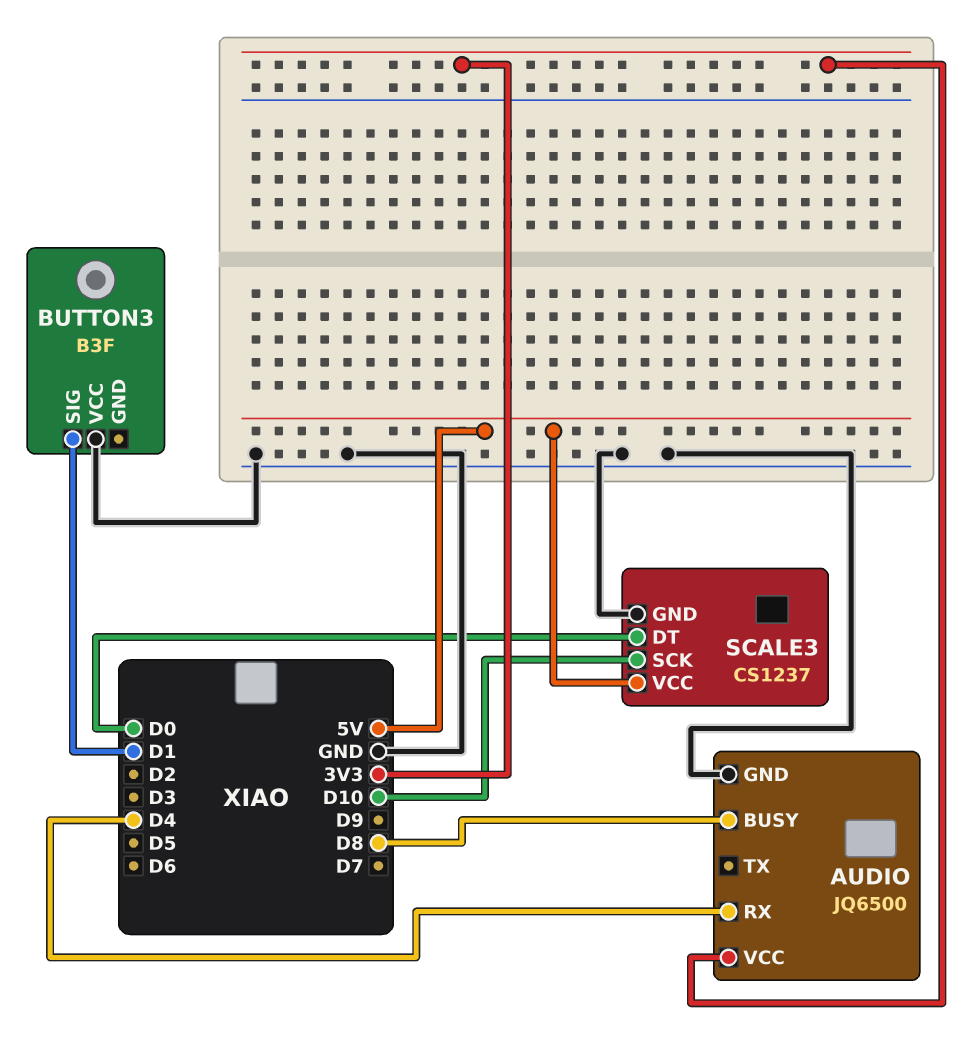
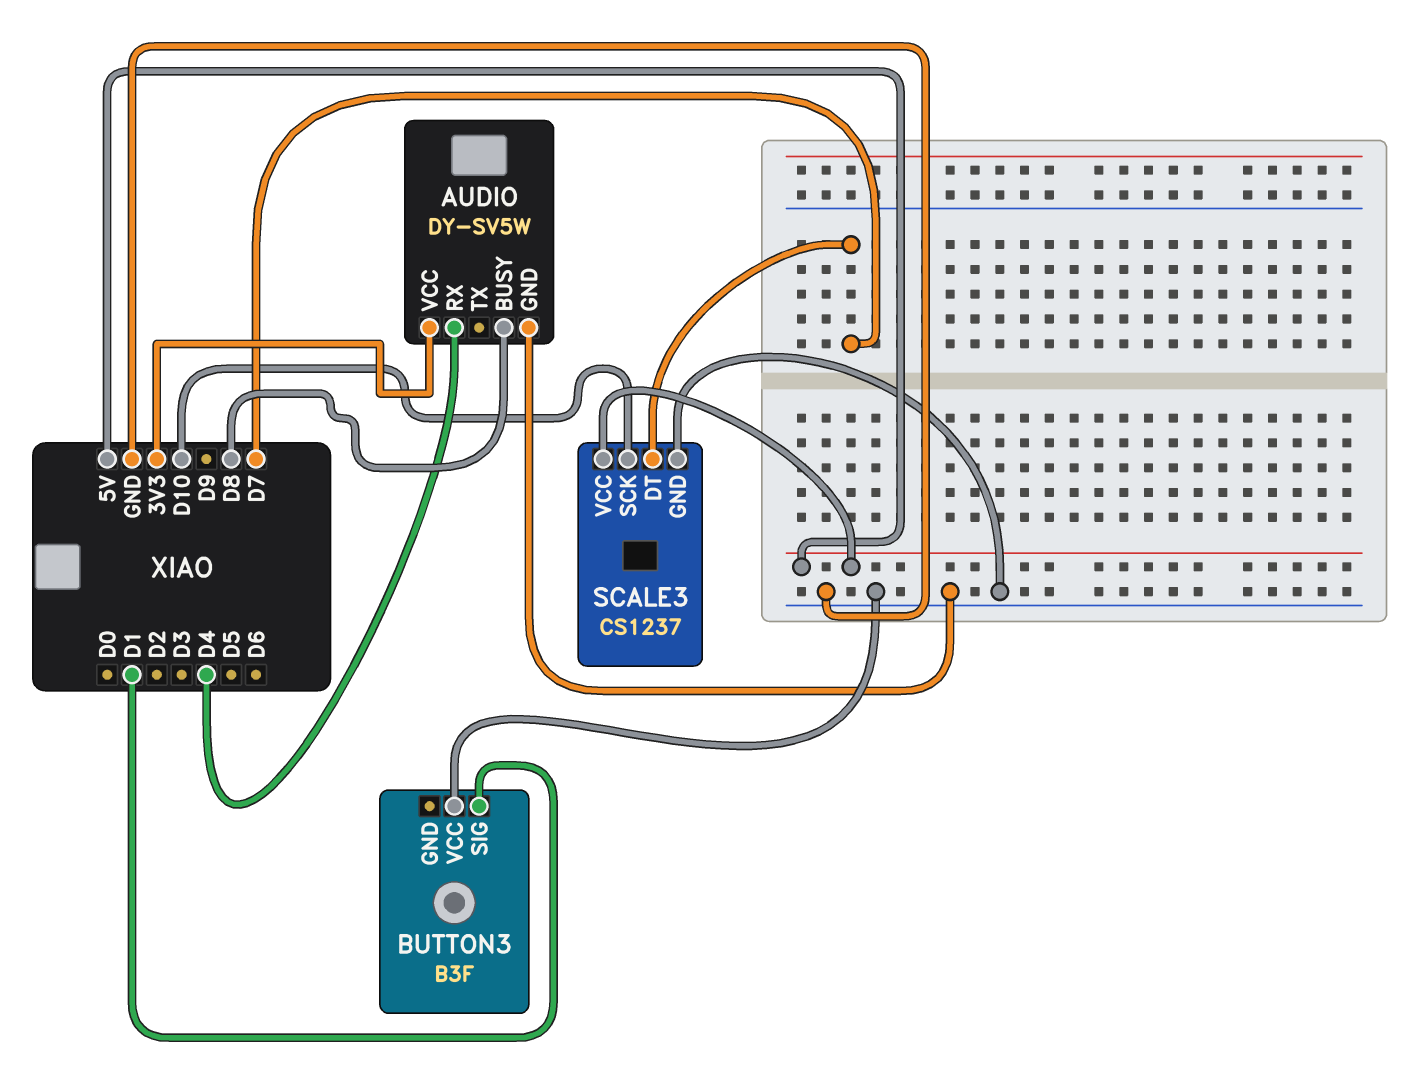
AUDIO: JQ6500 -> DY-SV5W
SCALE3 pin DT: D0 -> D7

